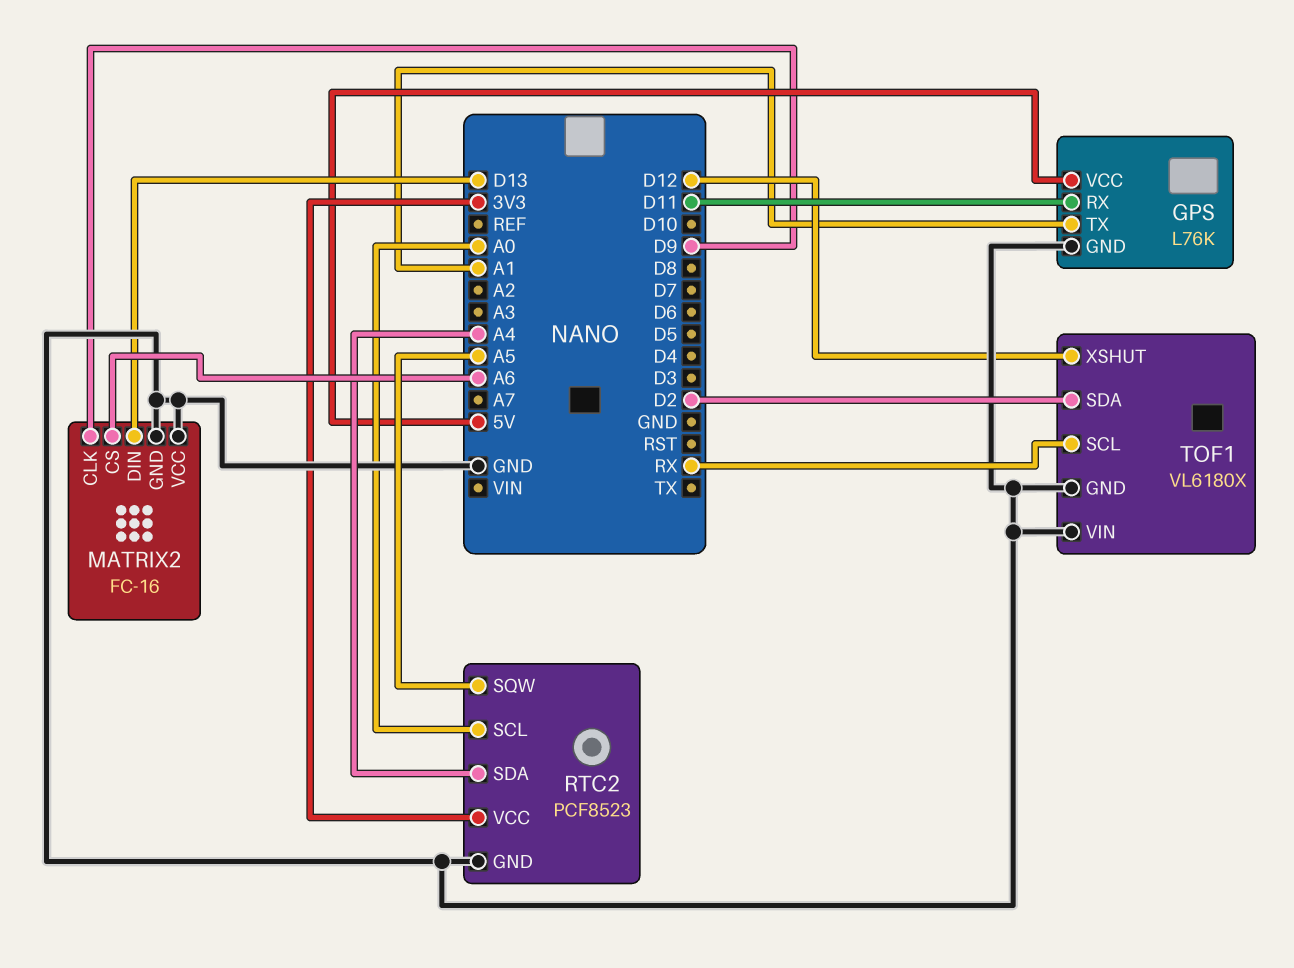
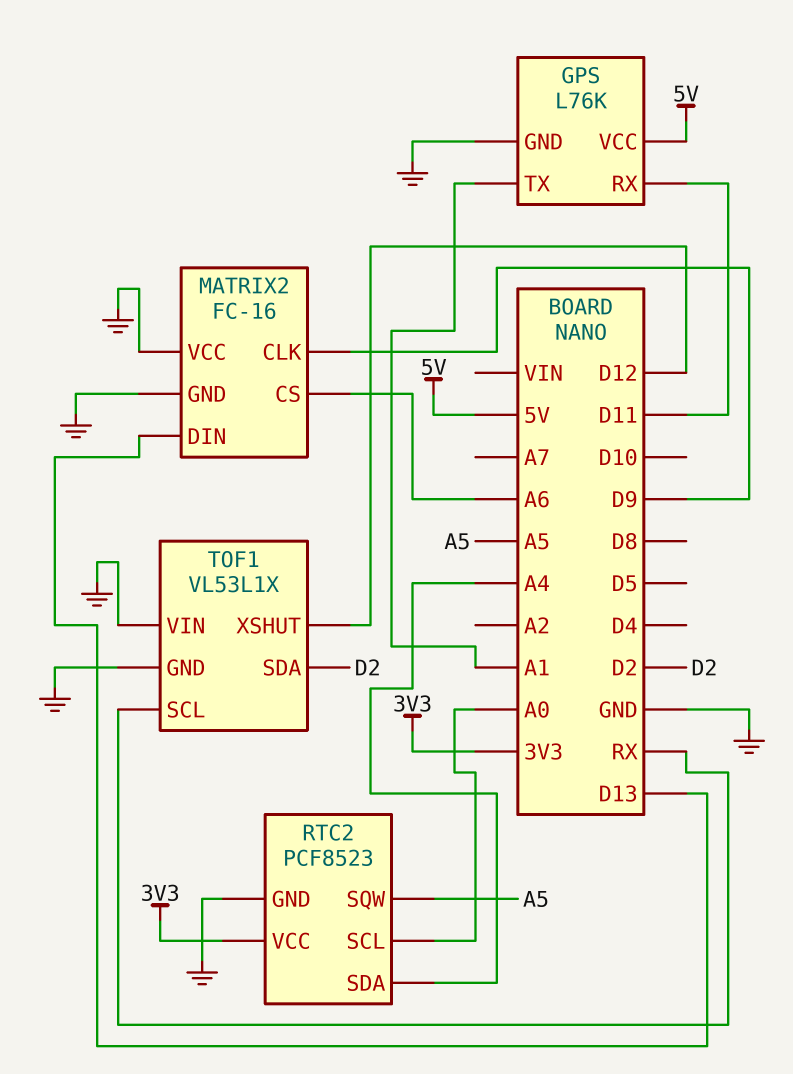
TOF1: VL6180X -> VL53L1X

